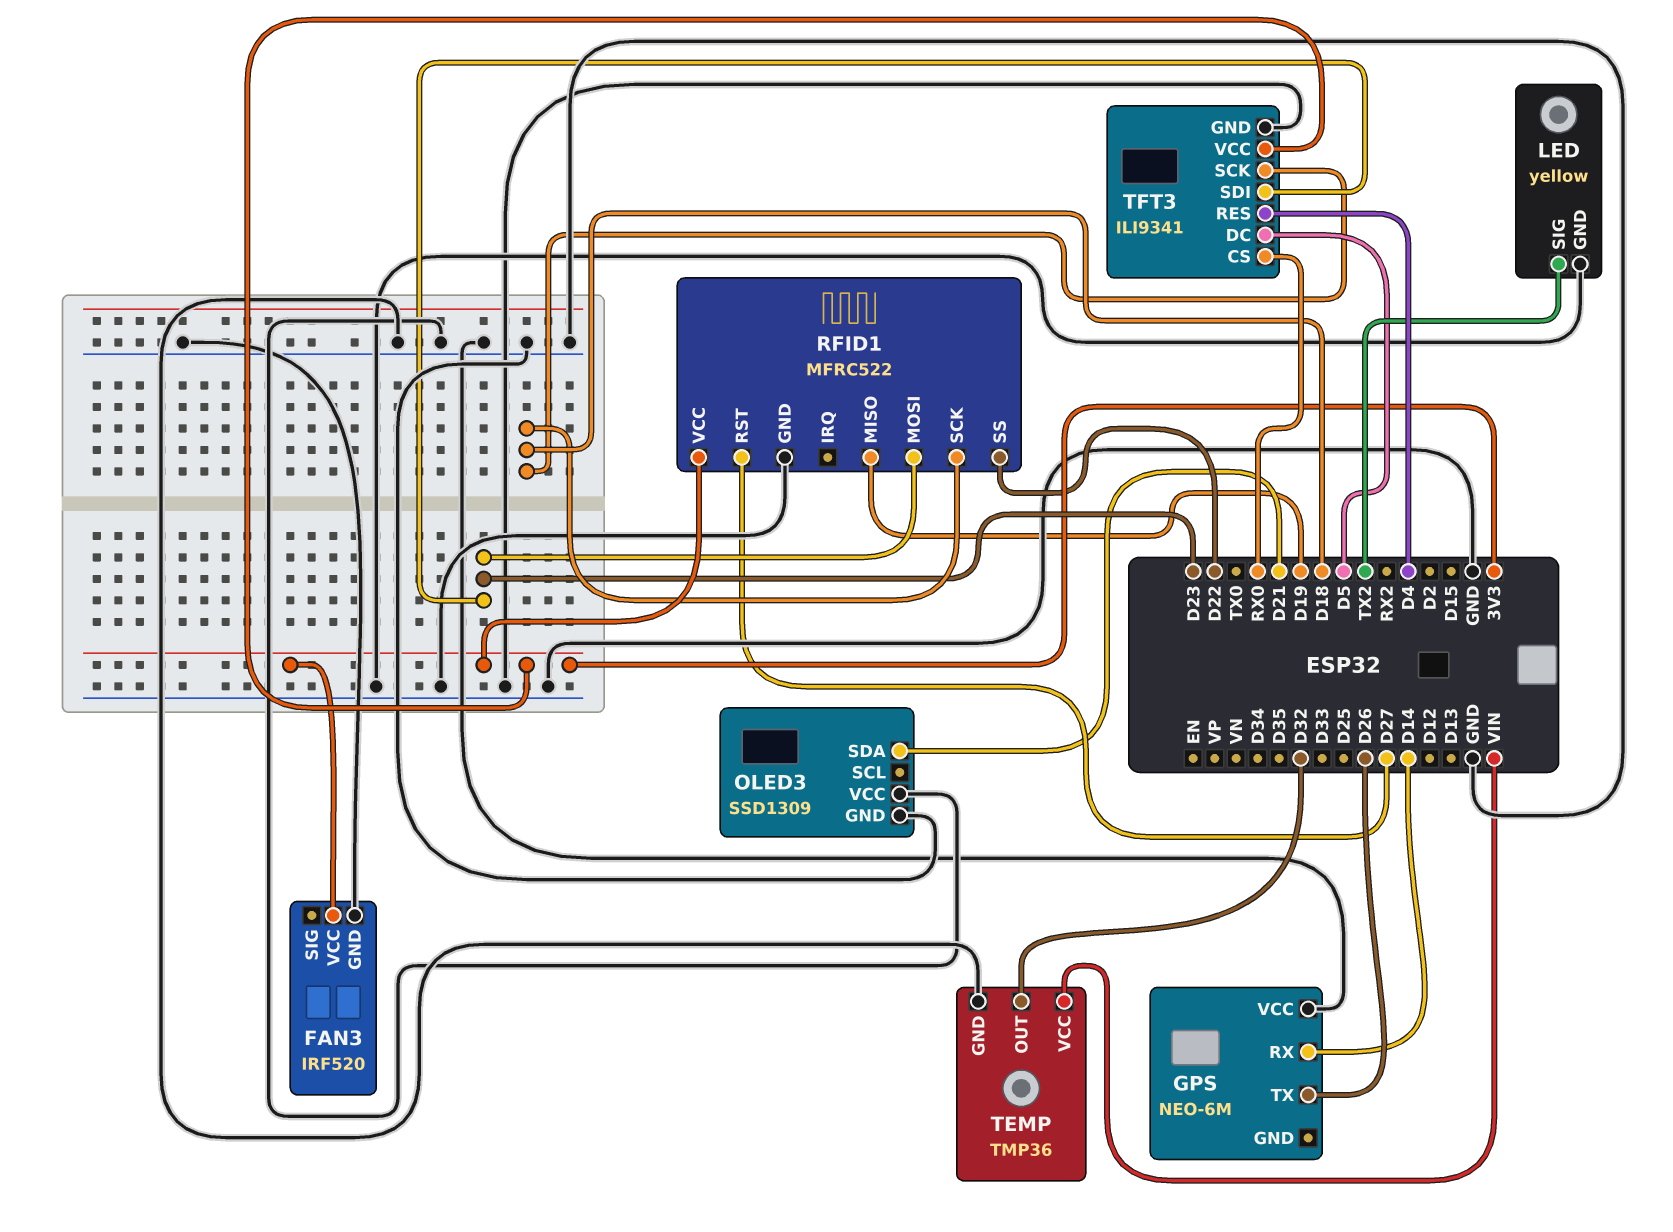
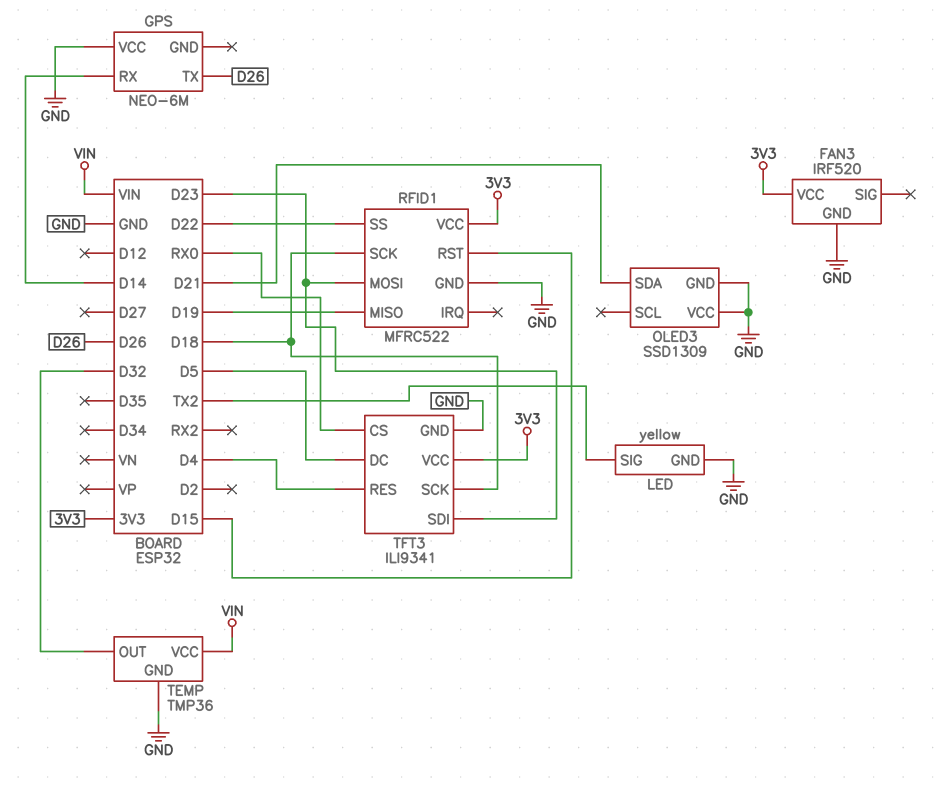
RFID1 pin RST: D27 -> D15

